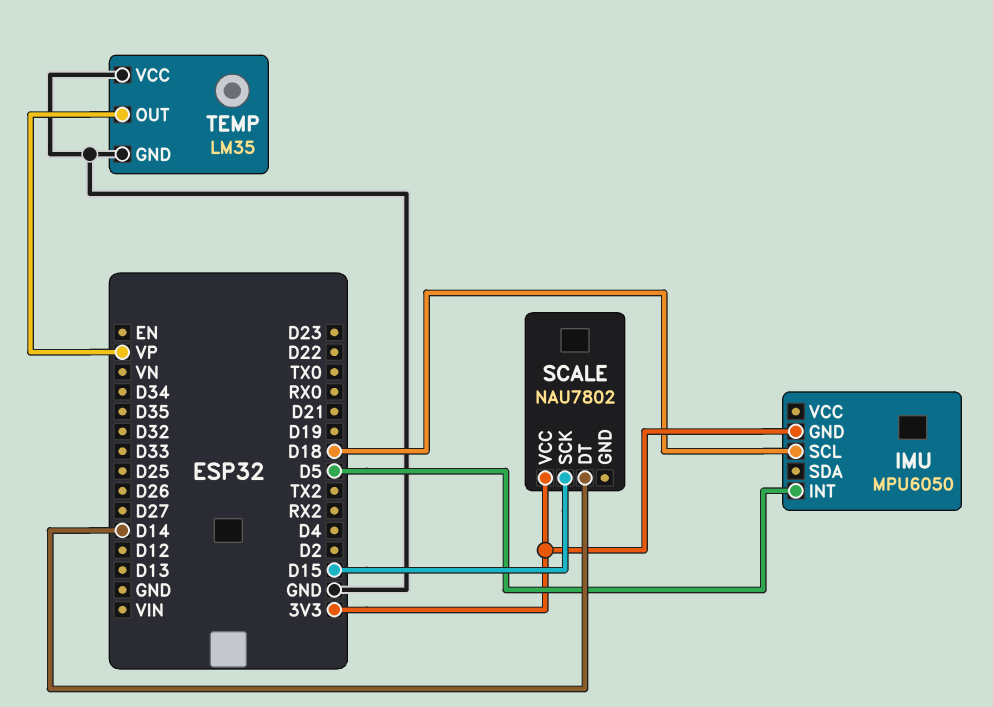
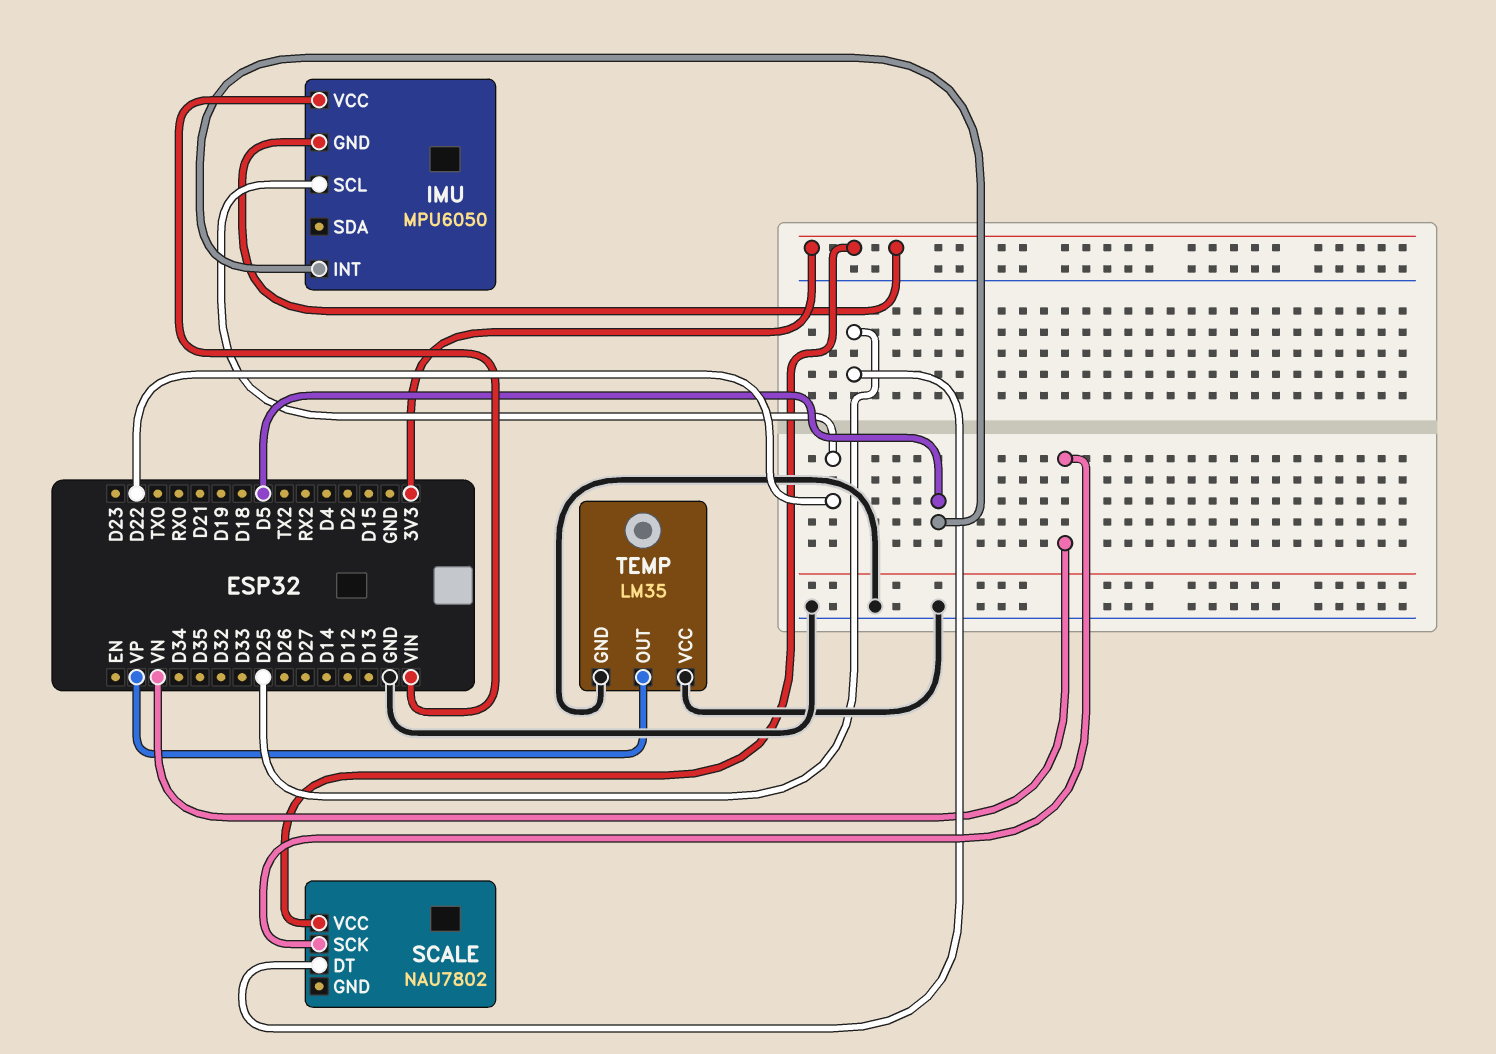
IMU pin SCL: D18 -> D22
IMU pin VCC: none -> VIN
SCALE pin DT: D14 -> D25
SCALE pin SCK: D15 -> VN

